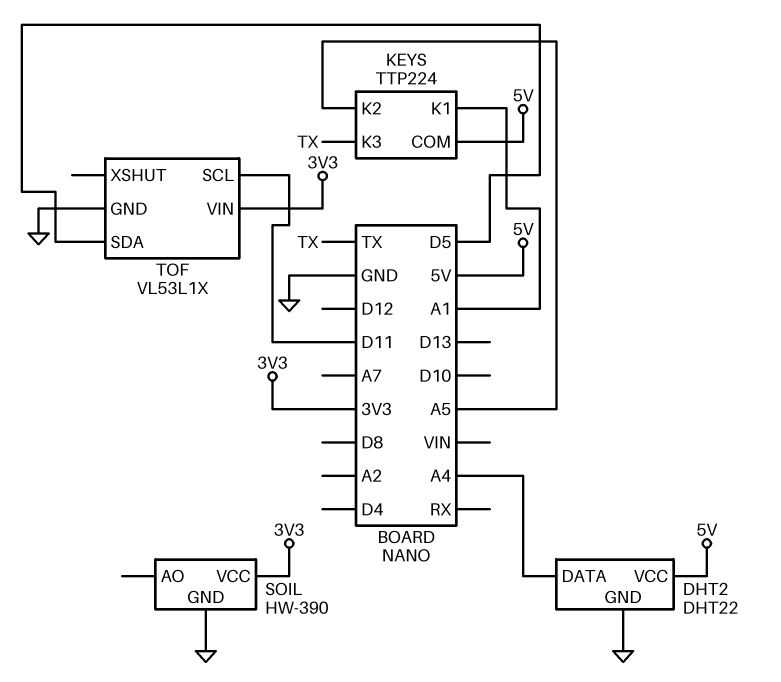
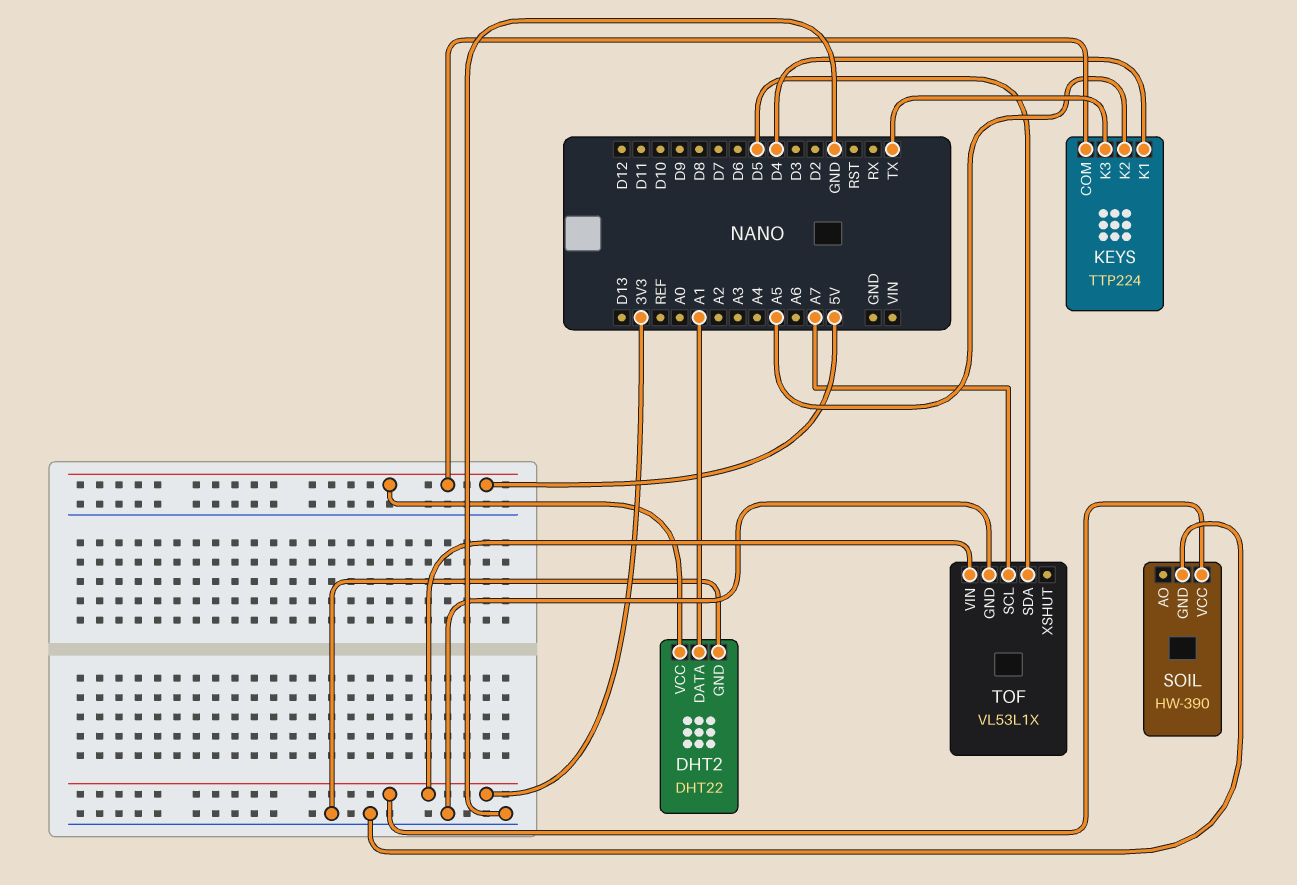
DHT2 pin DATA: A4 -> A1
KEYS pin K1: A1 -> D4
TOF pin SCL: D11 -> A7

